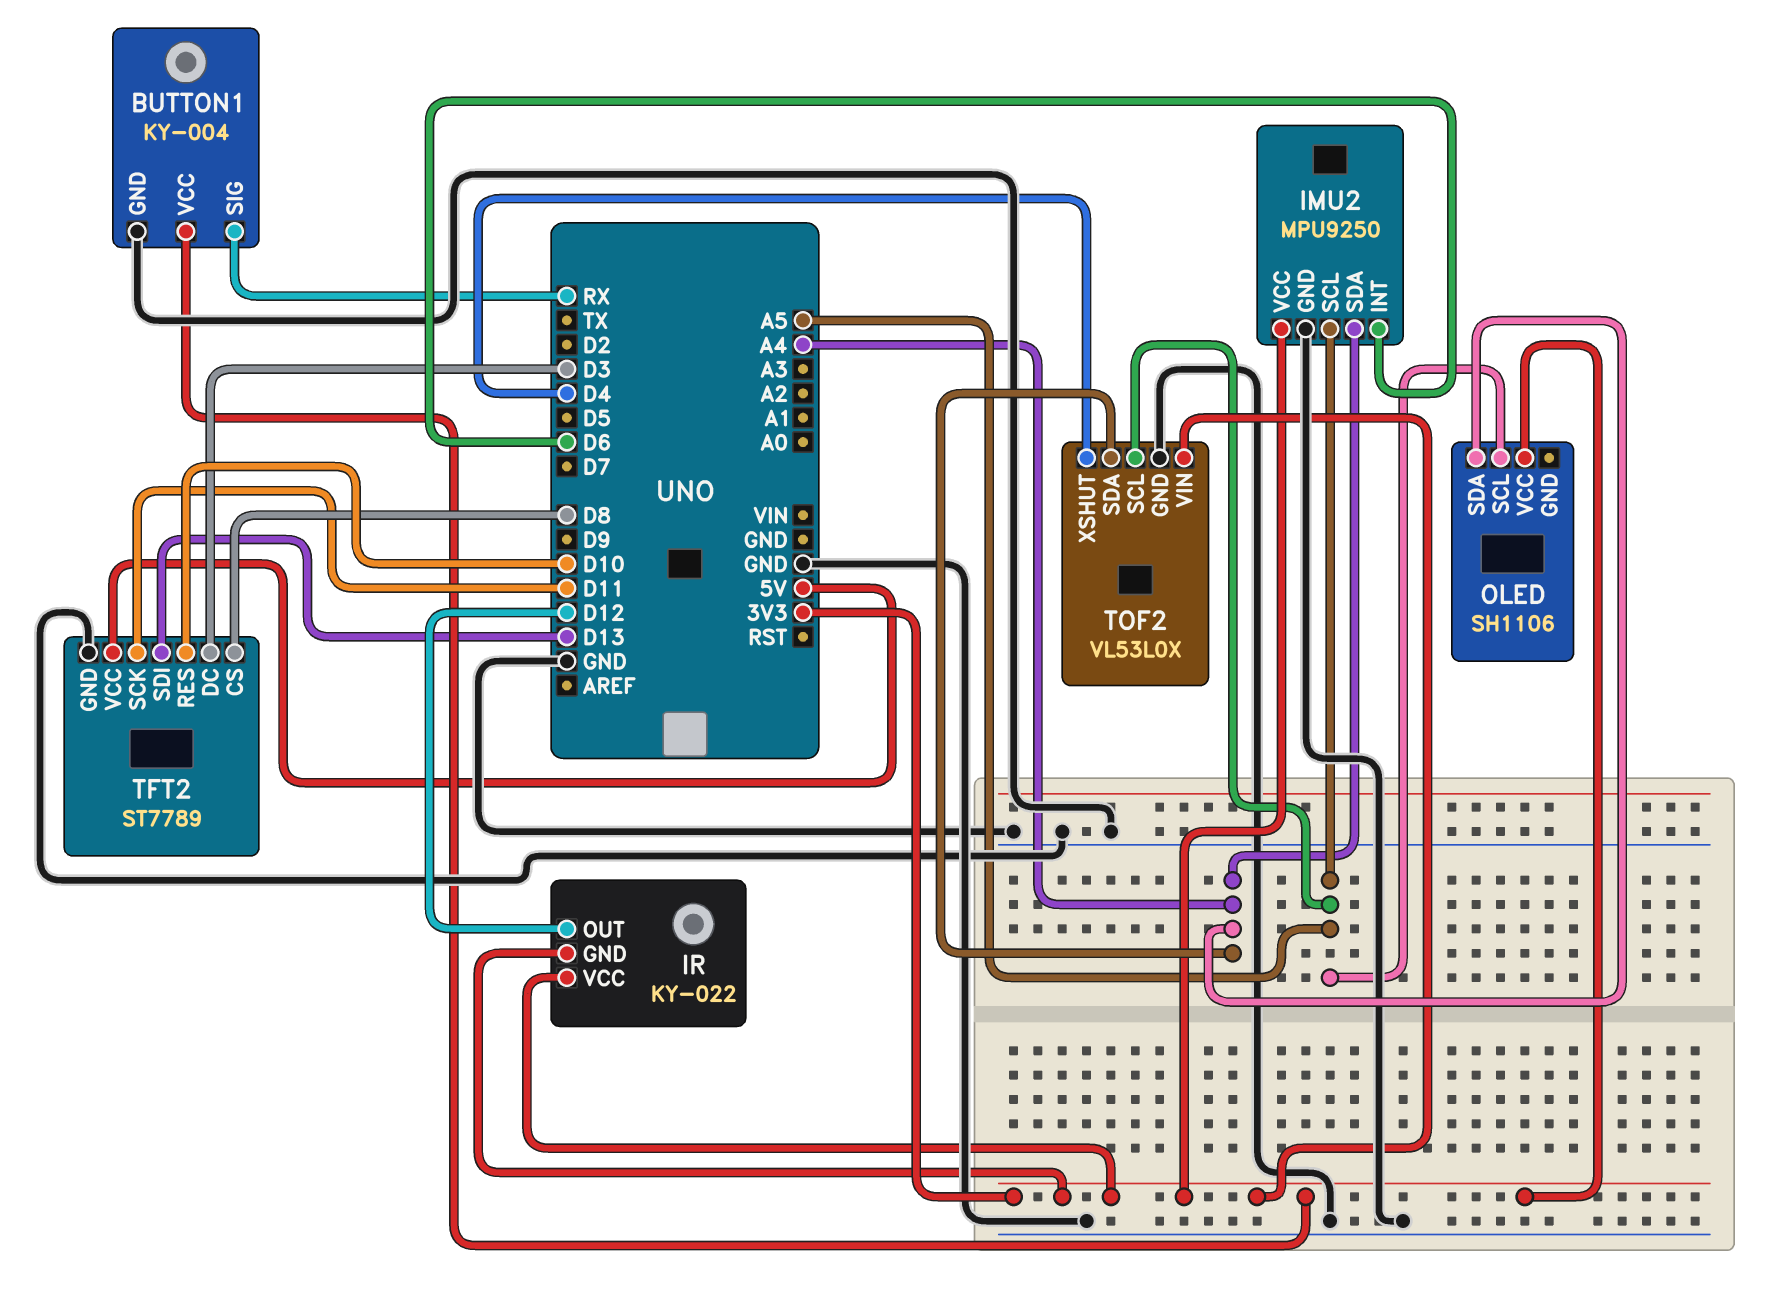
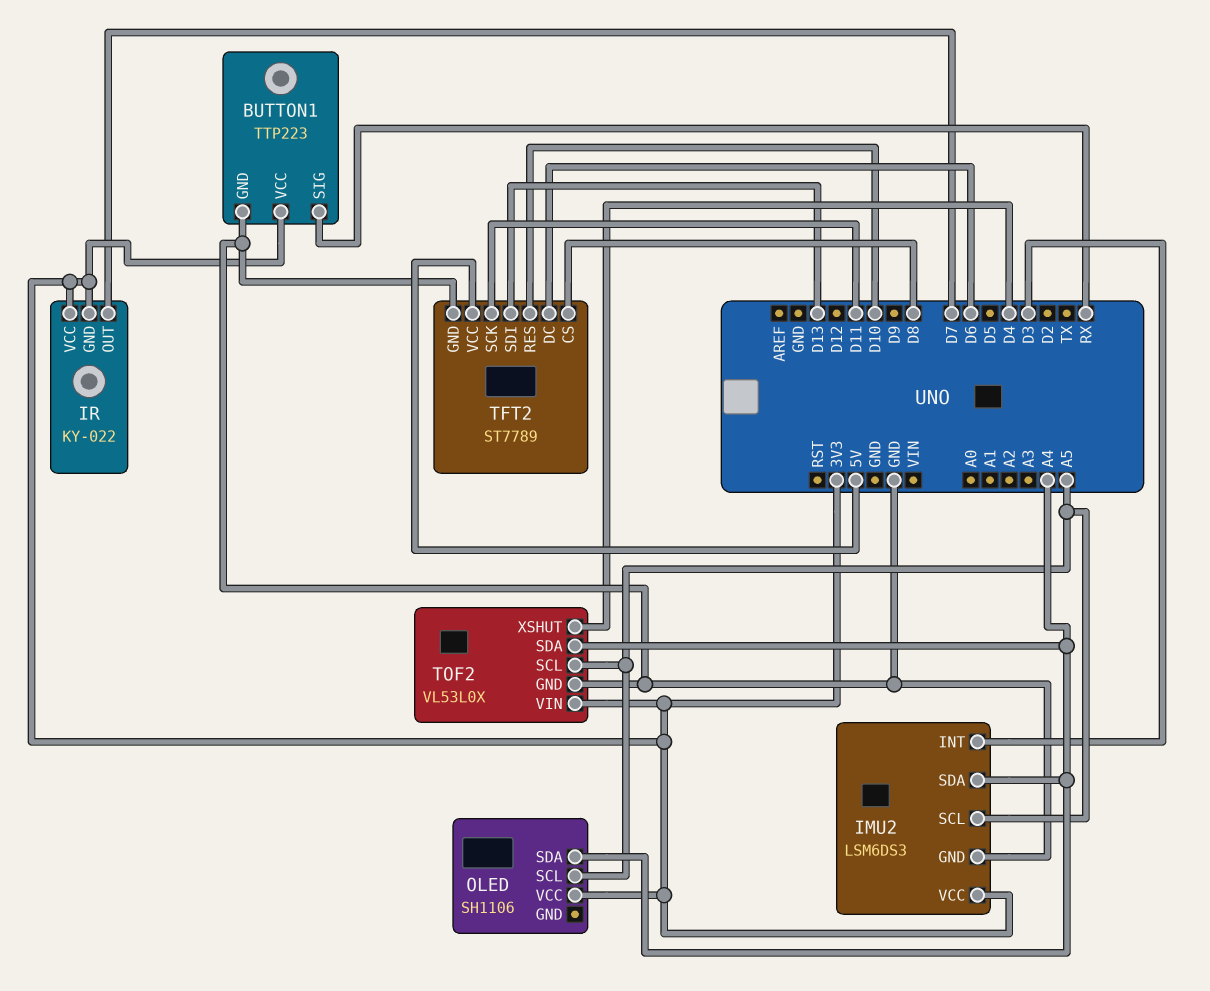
BUTTON1: KY-004 -> TTP223
IMU2: MPU9250 -> LSM6DS3
IMU2 pin INT: D6 -> D3
IR pin OUT: D12 -> D7
TFT2 pin DC: D3 -> D6

